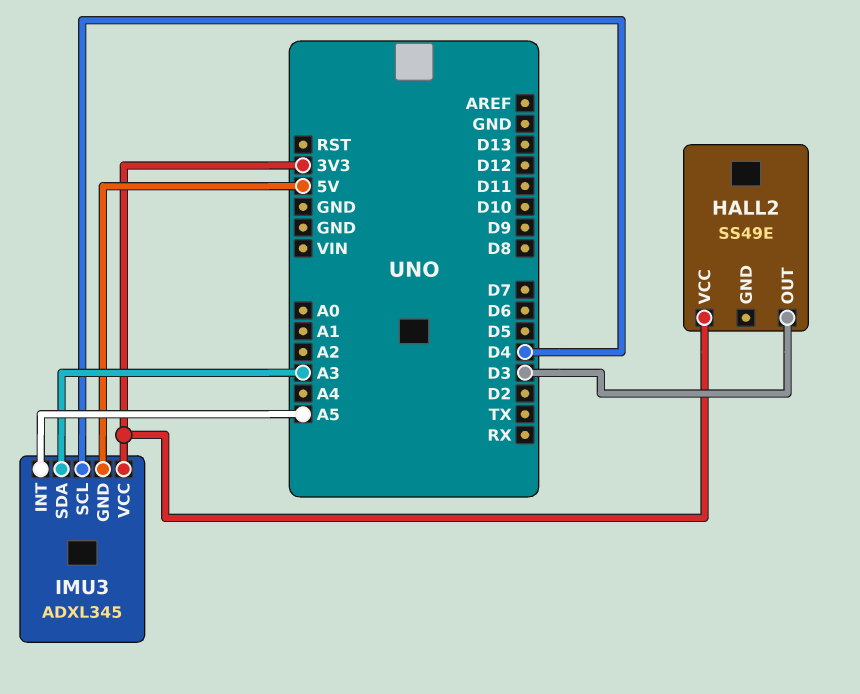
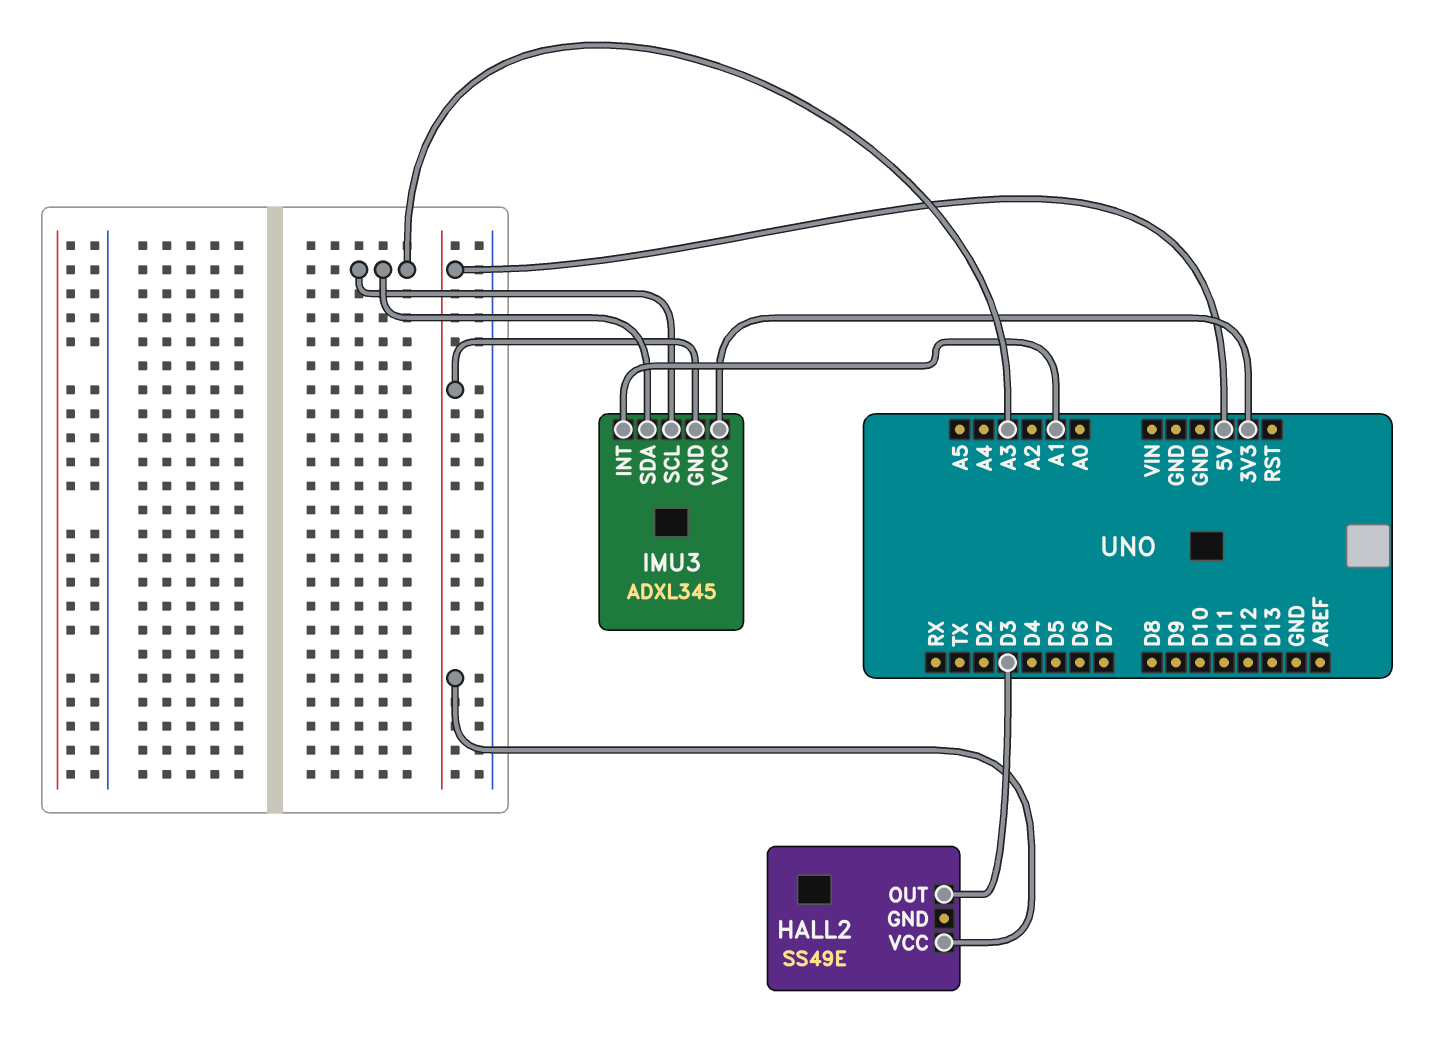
HALL2 pin VCC: 3V3 -> 5V
IMU3 pin INT: A5 -> A1
IMU3 pin SCL: D4 -> A3

